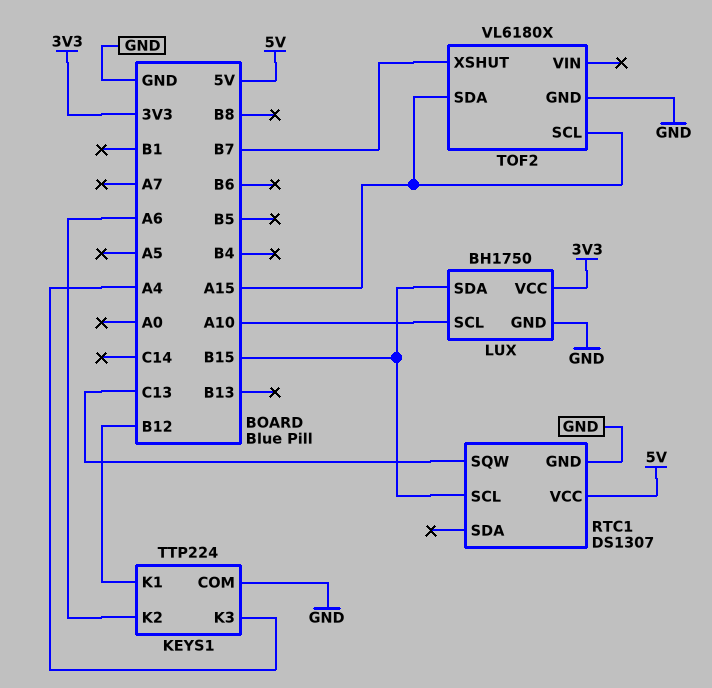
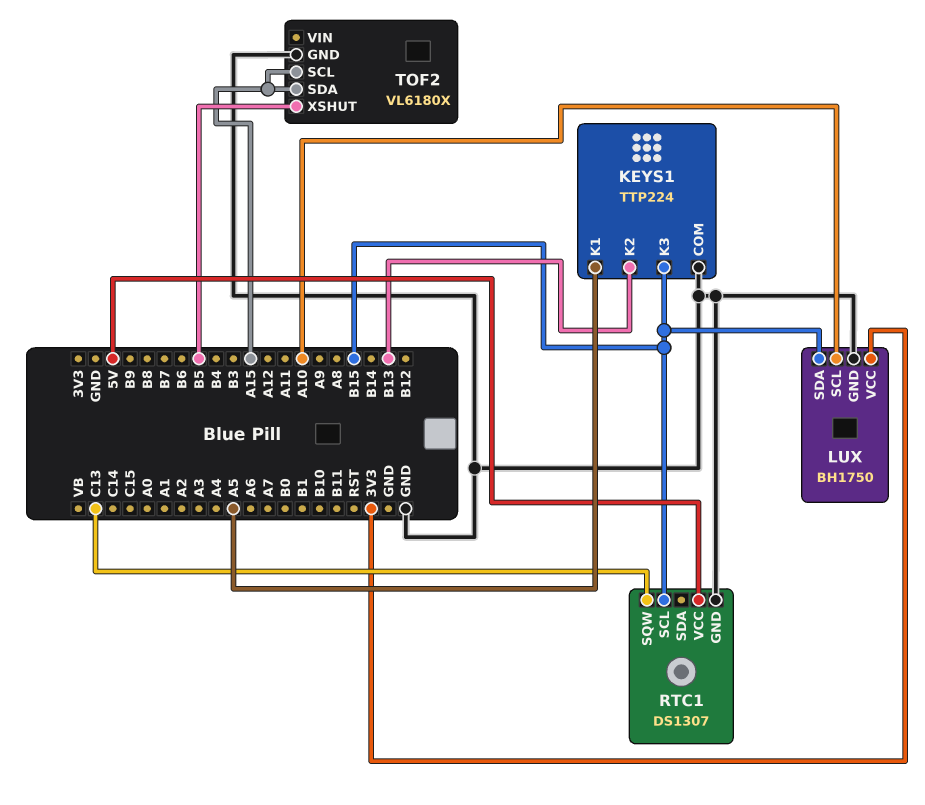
KEYS1 pin K1: B12 -> A5
KEYS1 pin K2: A6 -> B13
KEYS1 pin K3: A4 -> B15
TOF2 pin XSHUT: B7 -> B5

